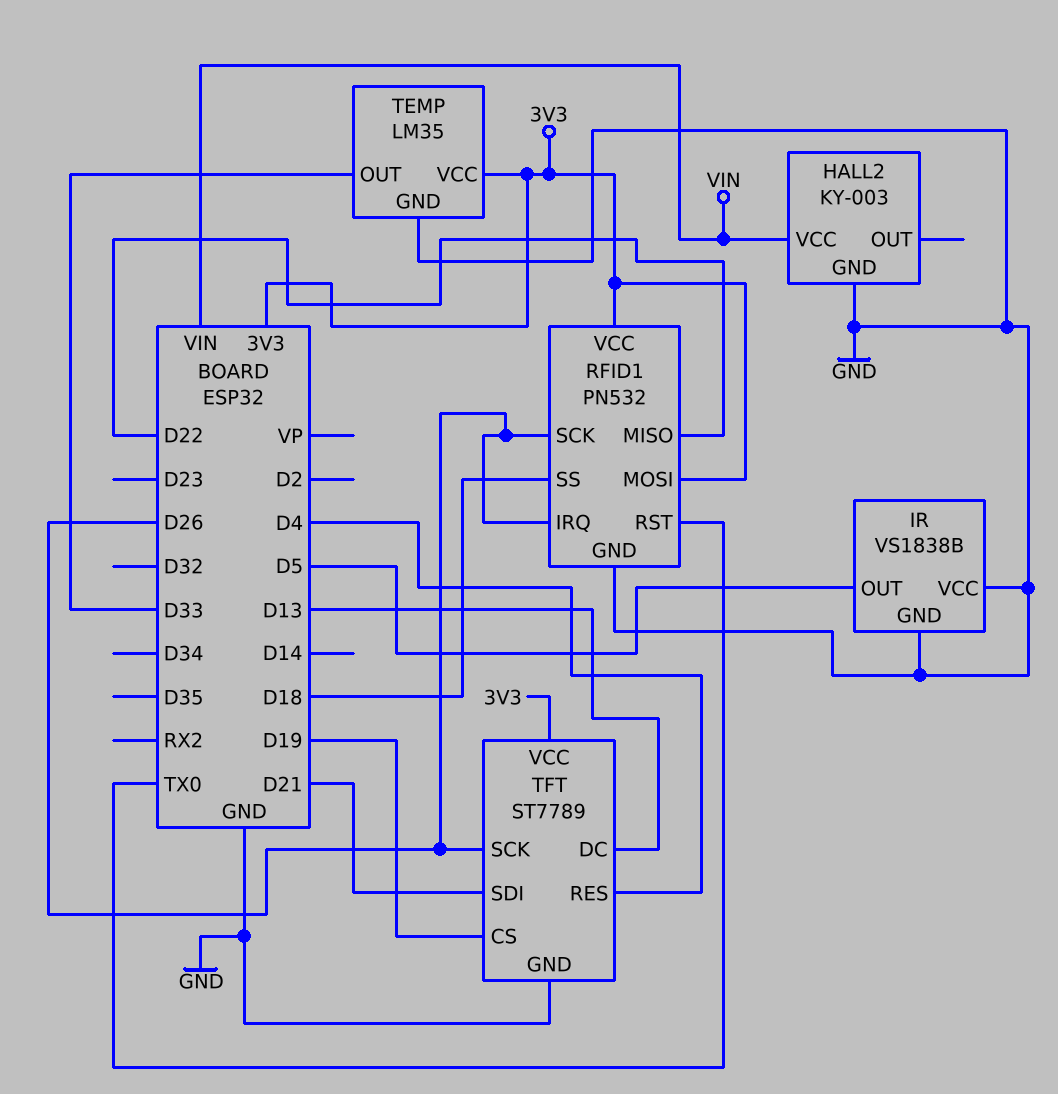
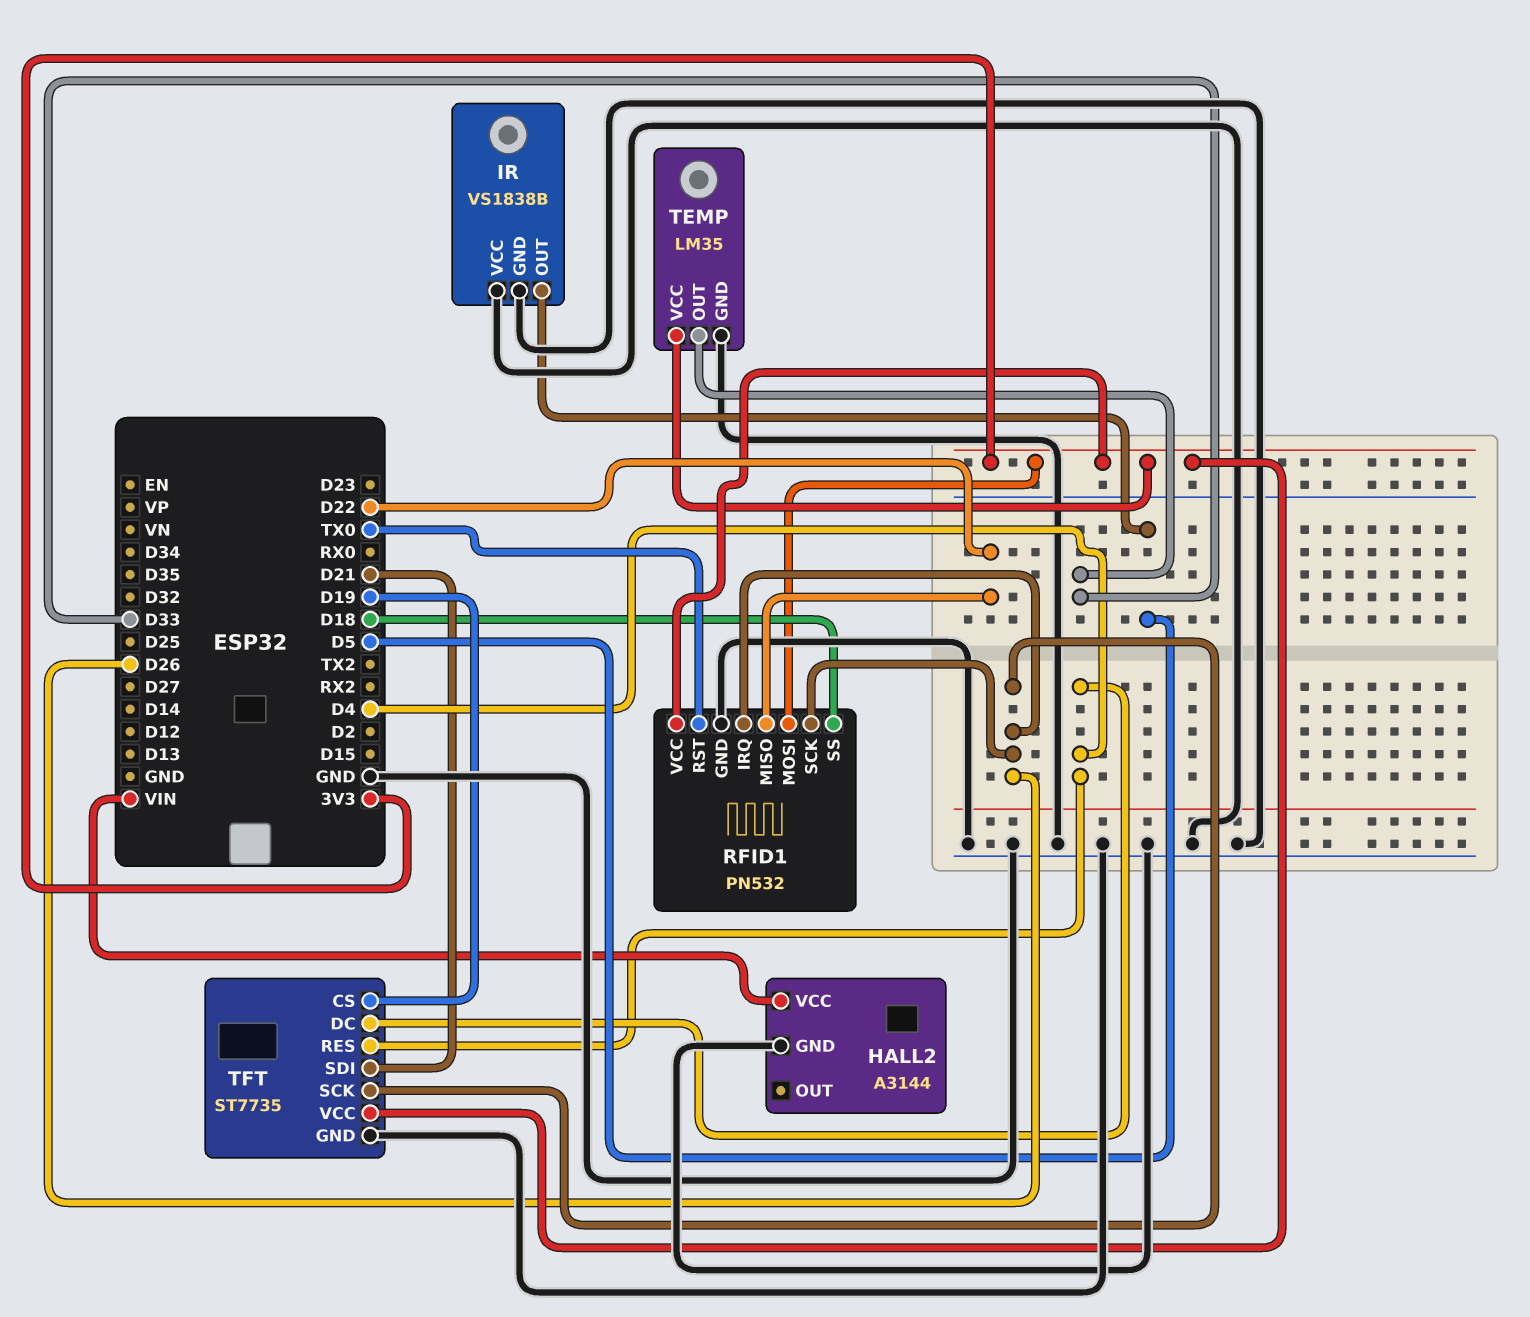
HALL2: KY-003 -> A3144
TFT: ST7789 -> ST7735
TFT pin DC: D13 -> D4

